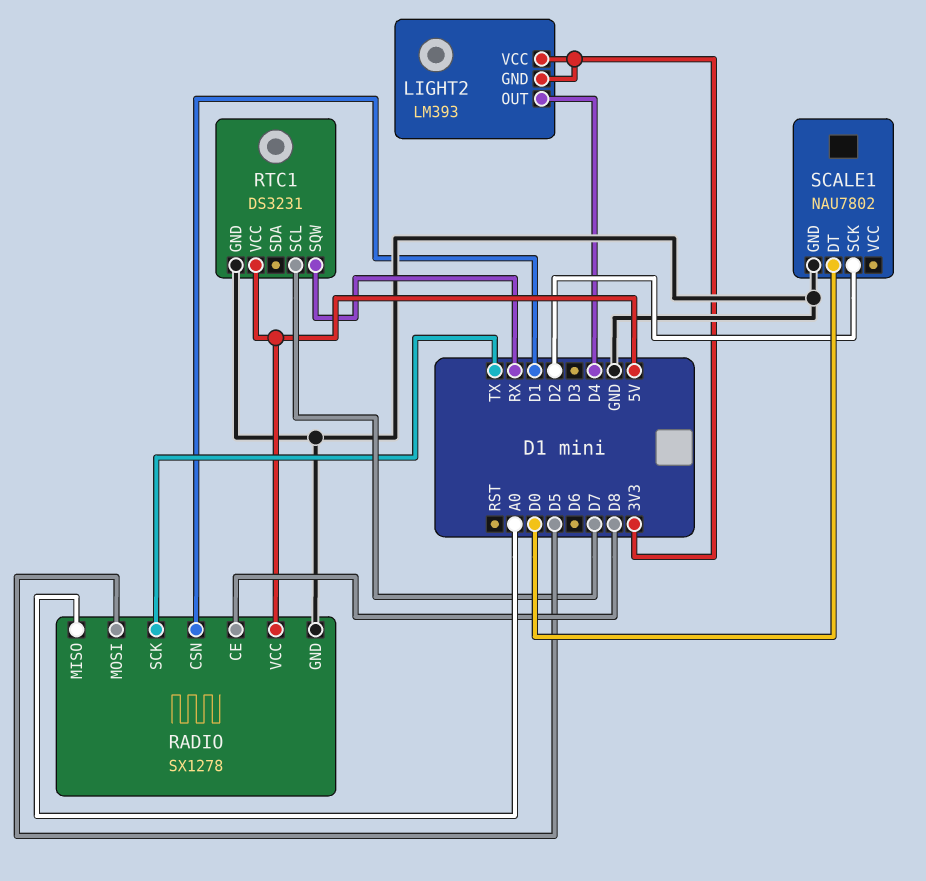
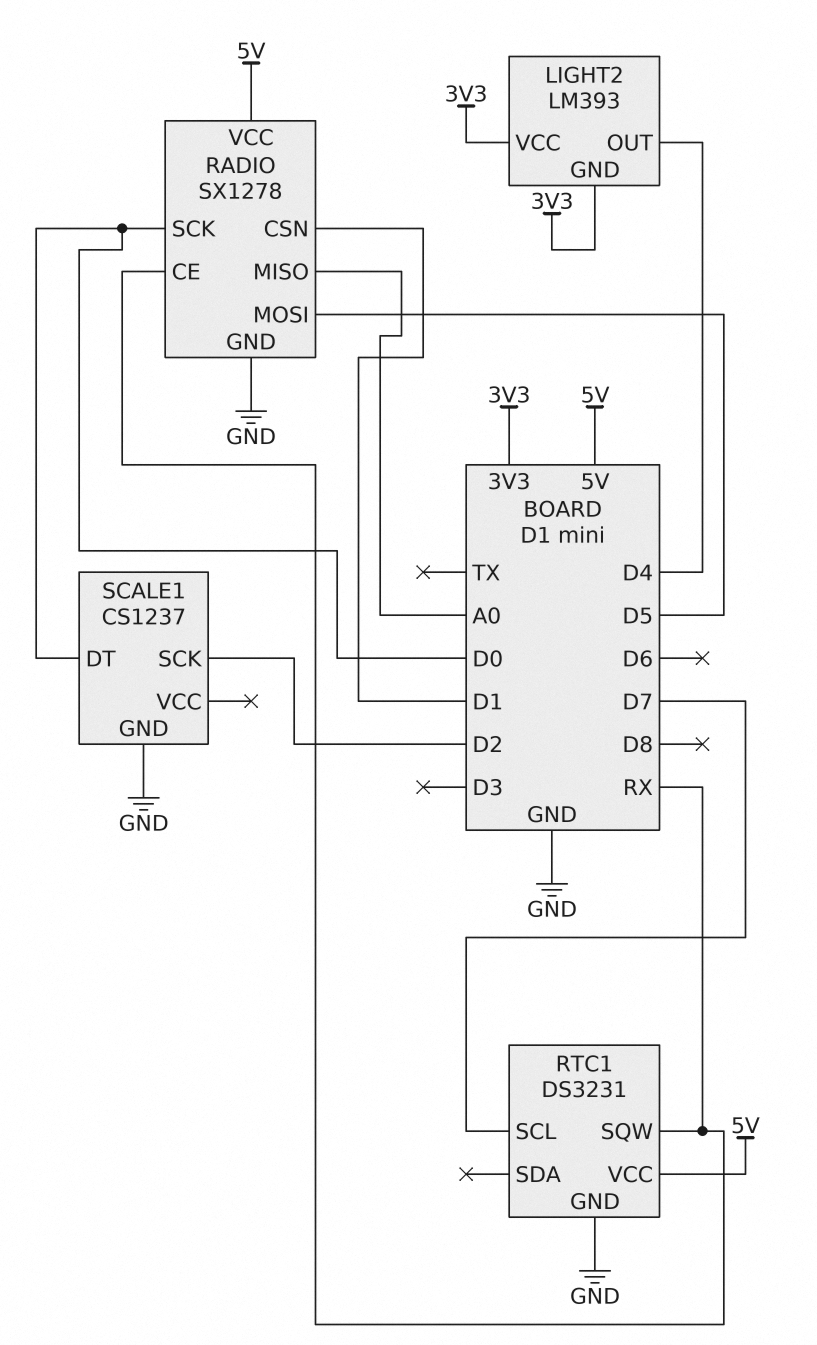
RADIO pin CE: D8 -> RX
RADIO pin SCK: TX -> D0
SCALE1: NAU7802 -> CS1237

